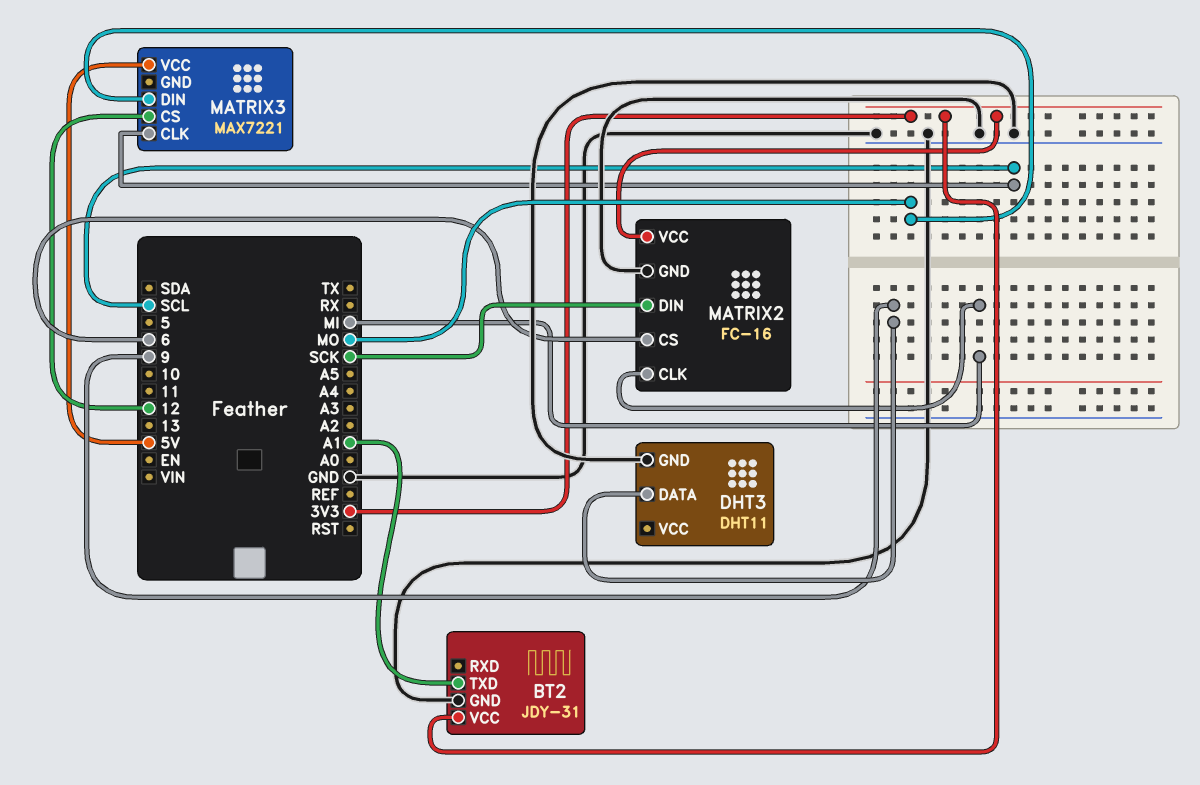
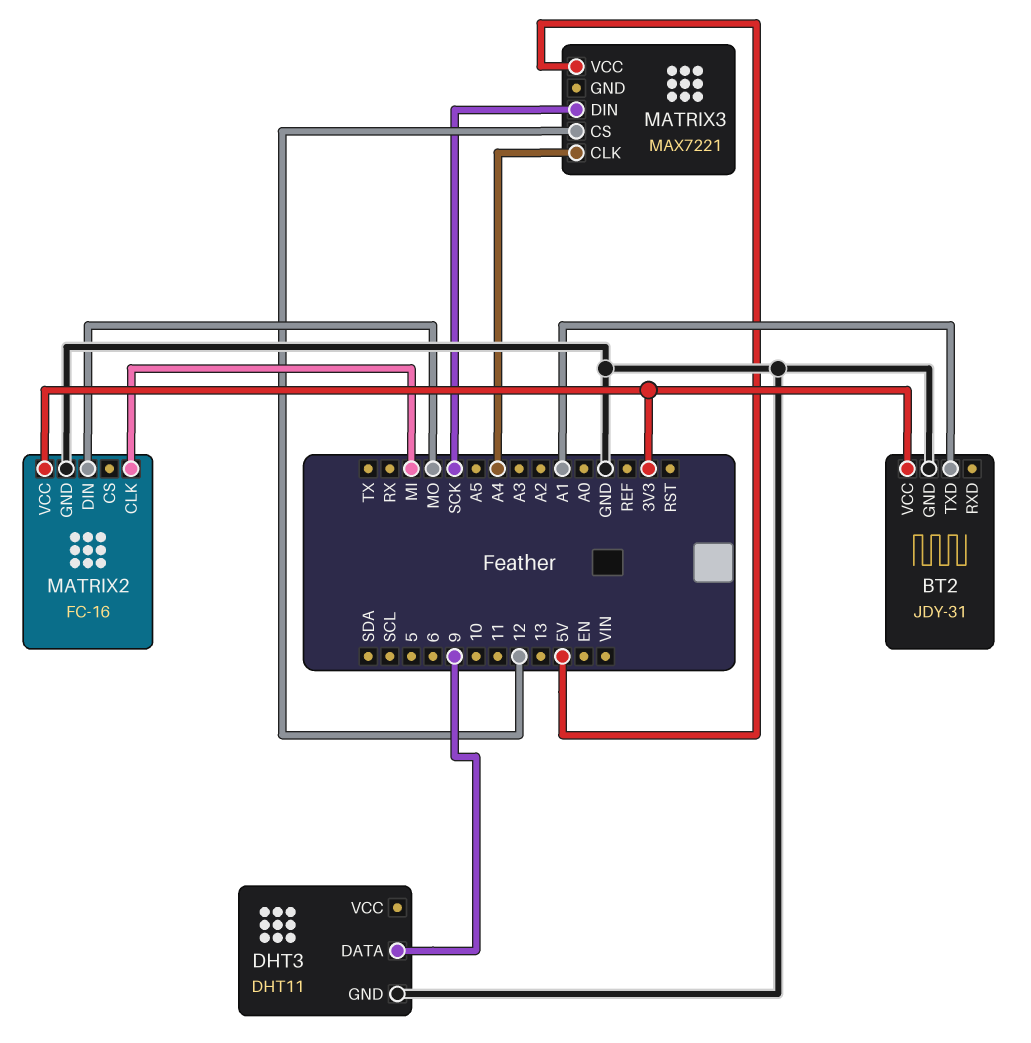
MATRIX2 pin CS: 6 -> none
MATRIX2 pin DIN: SCK -> MO
MATRIX3 pin CLK: SCL -> A4
MATRIX3 pin DIN: MO -> SCK

